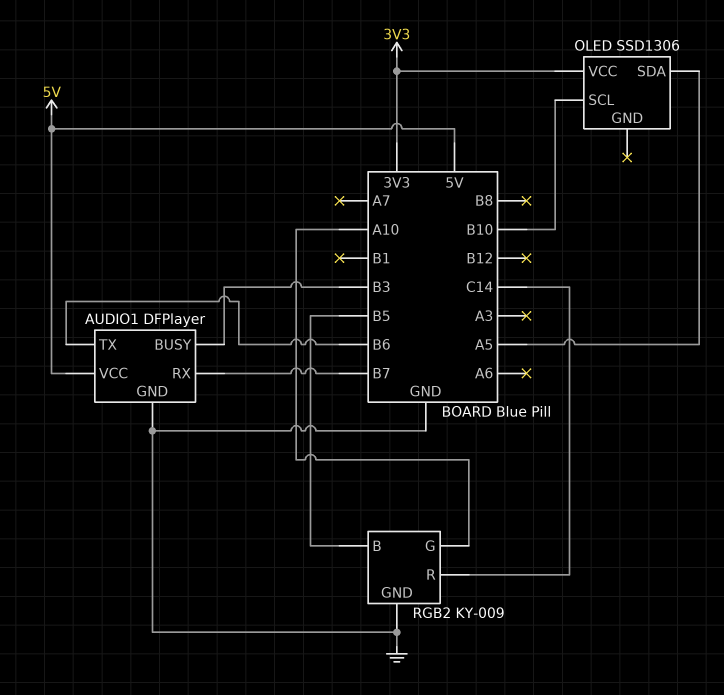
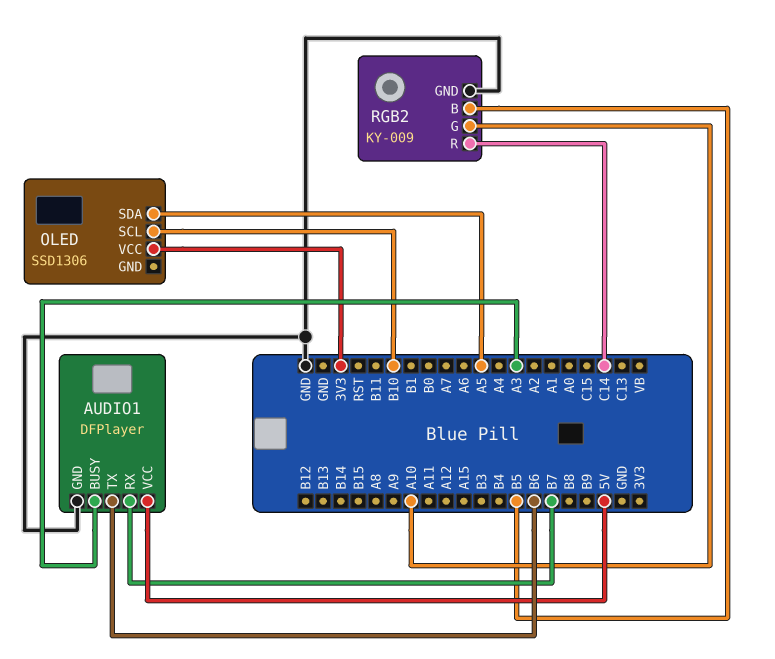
AUDIO1 pin BUSY: B3 -> A3

